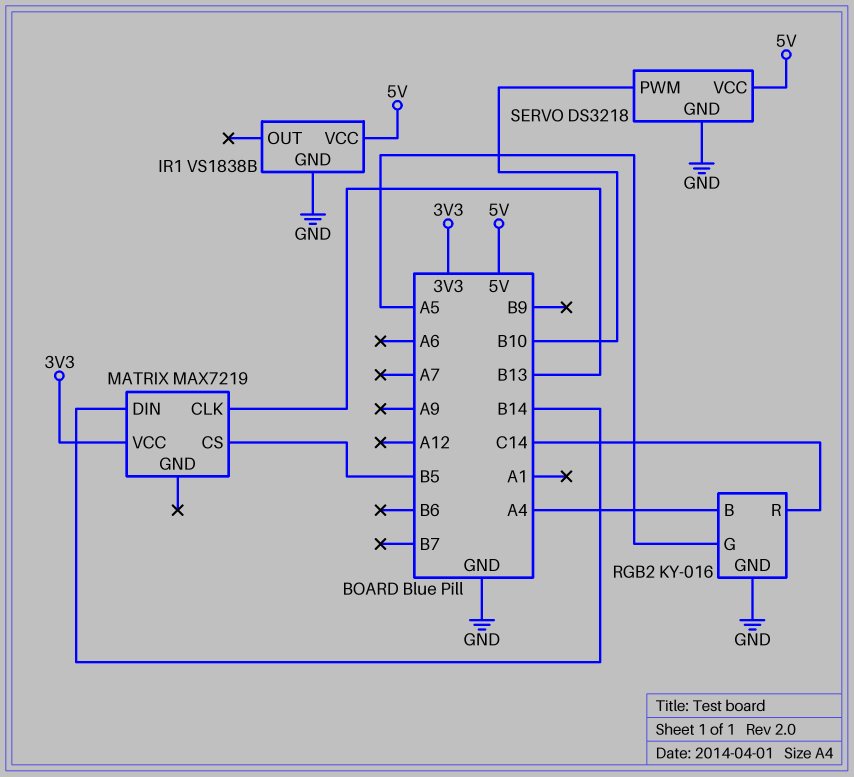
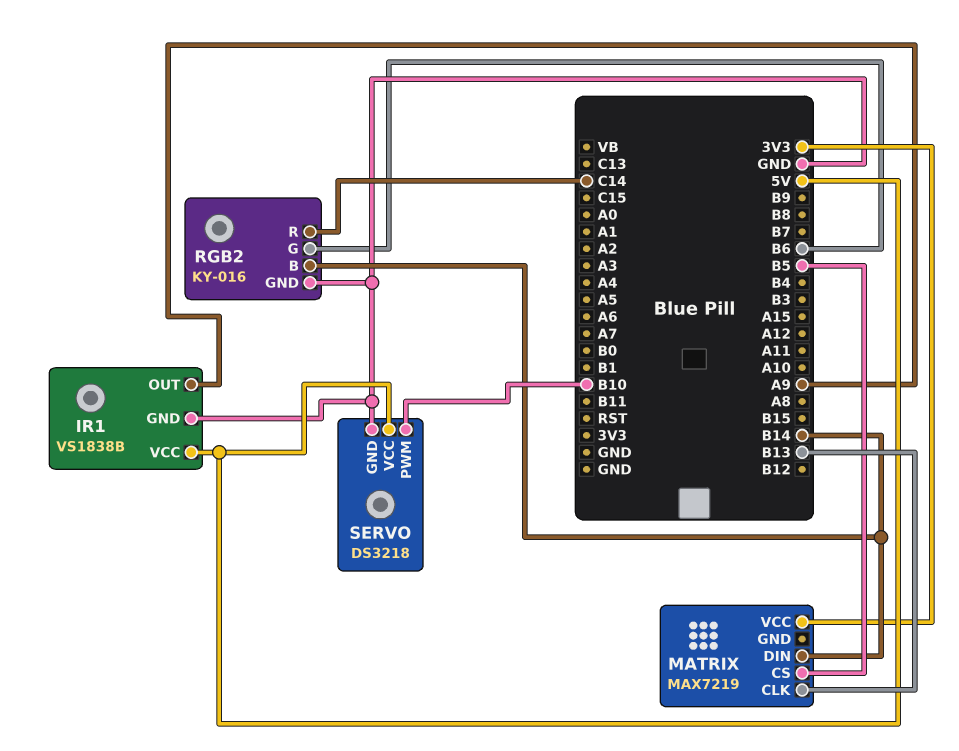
IR1 pin OUT: none -> A9
RGB2 pin B: A4 -> B14
RGB2 pin G: A5 -> B6

